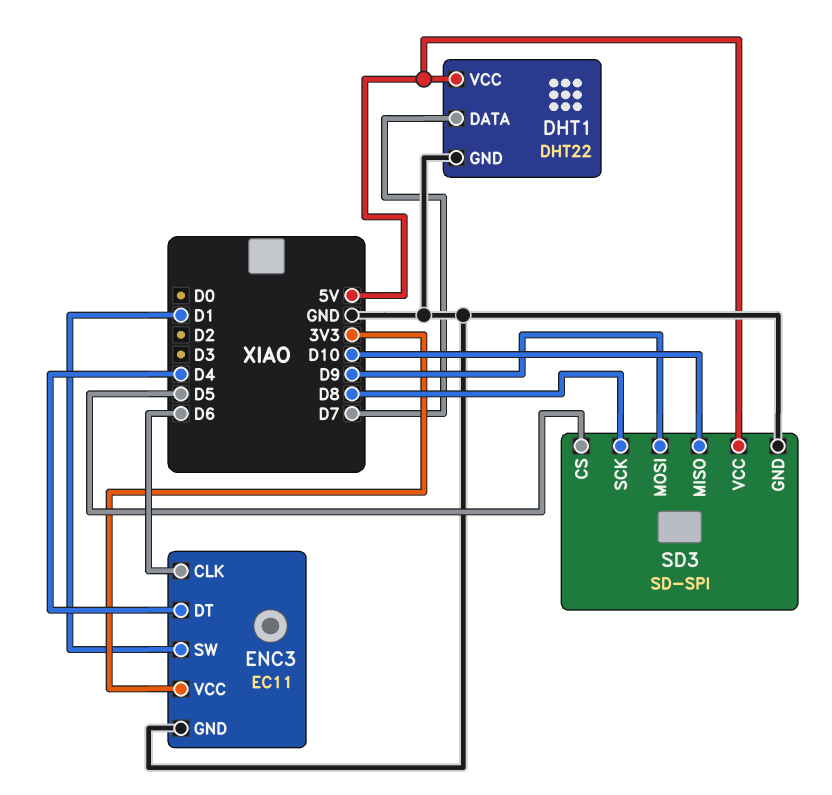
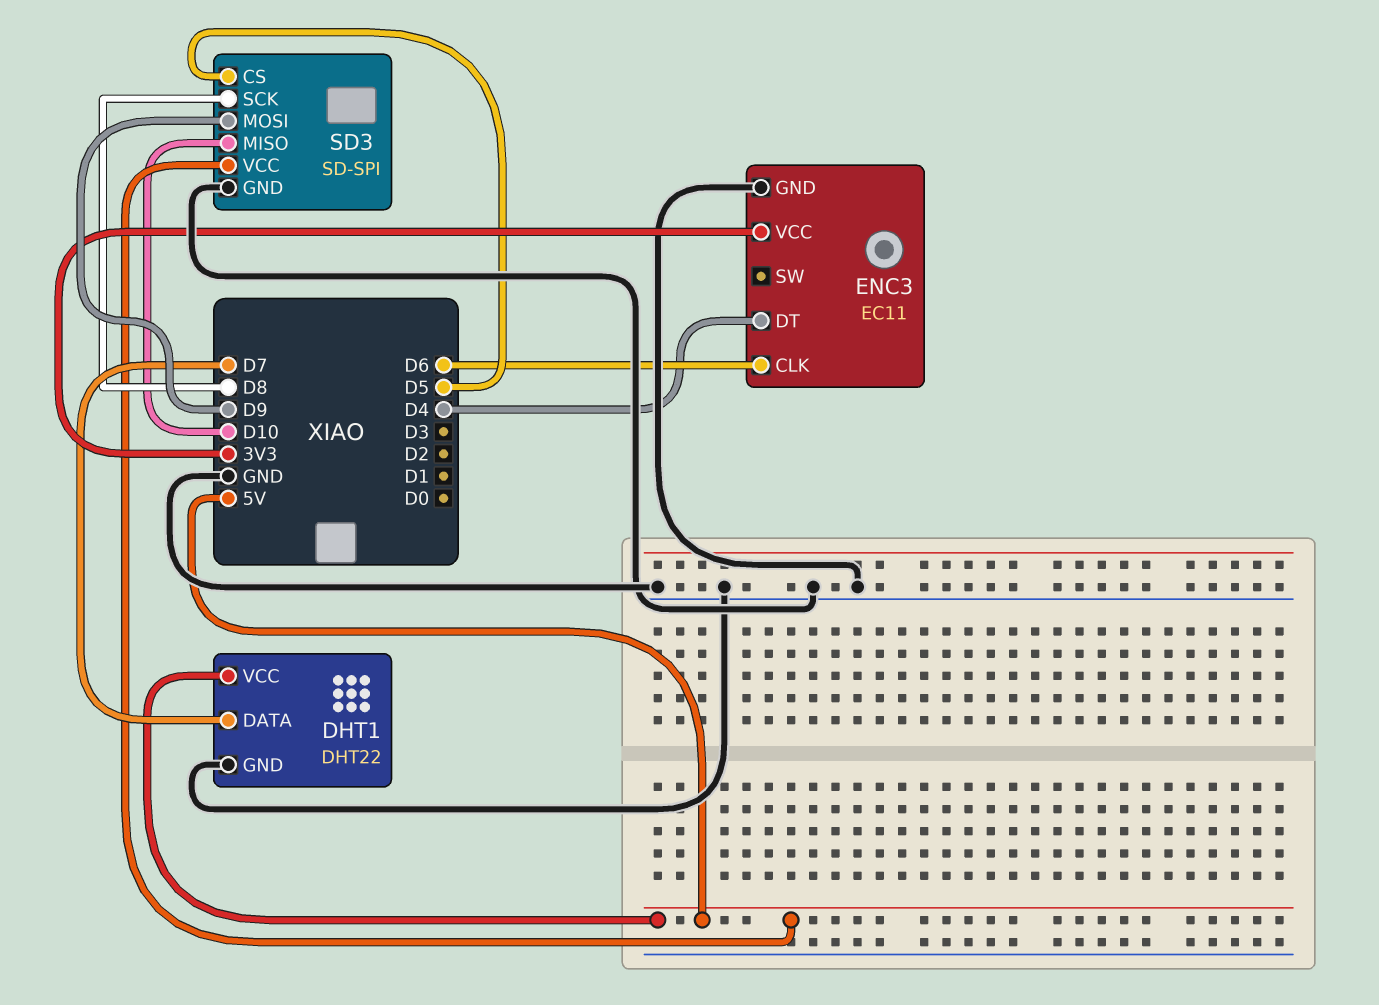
ENC3 pin SW: D1 -> none

